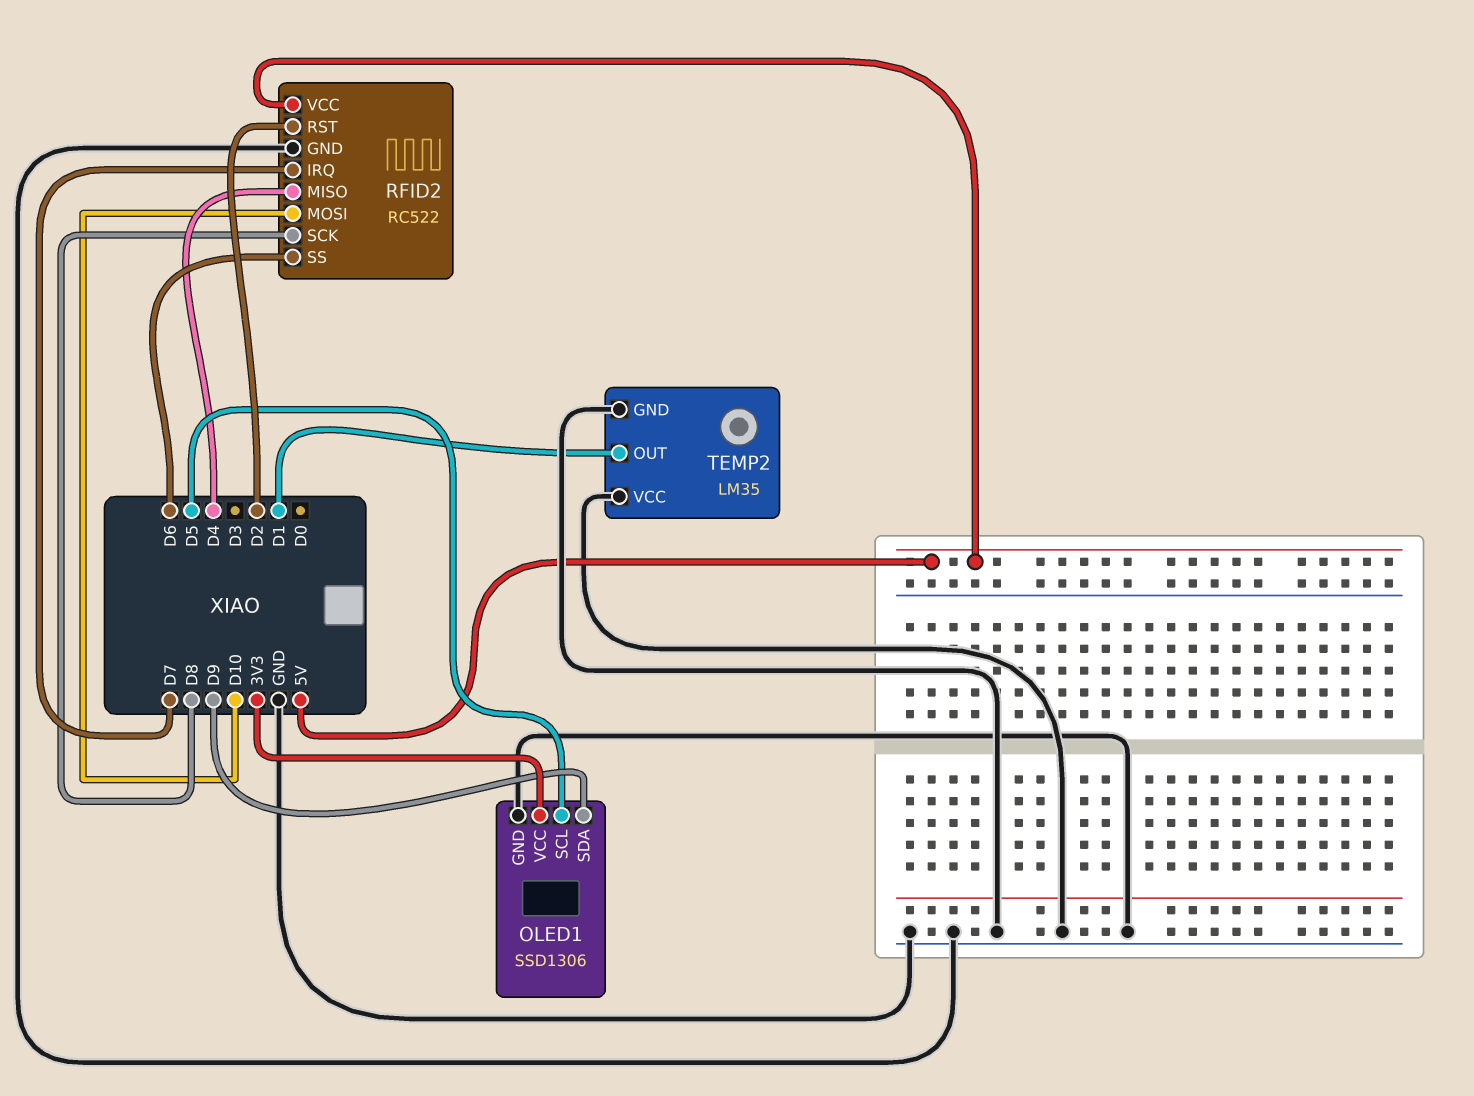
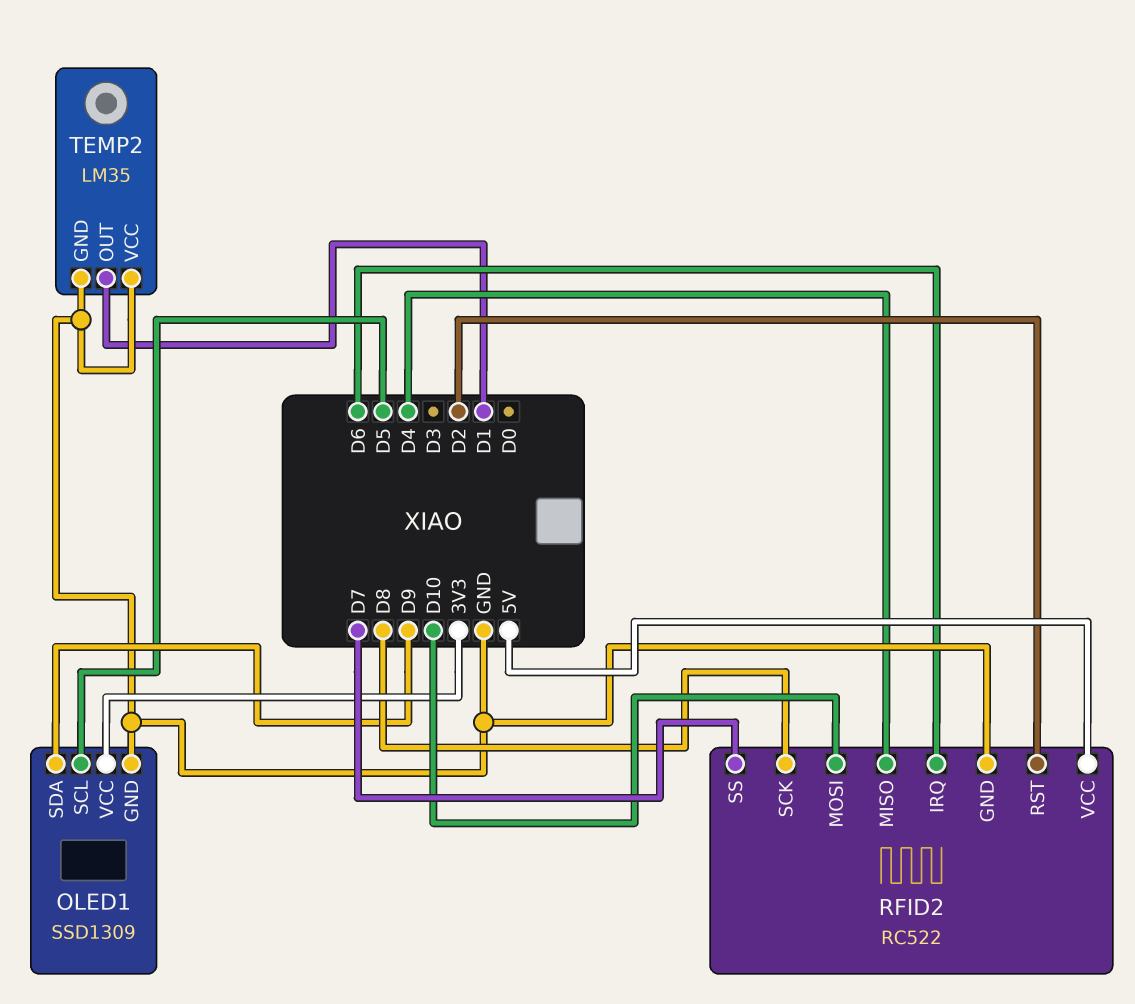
OLED1: SSD1306 -> SSD1309
RFID2 pin IRQ: D7 -> D6
RFID2 pin SS: D6 -> D7

